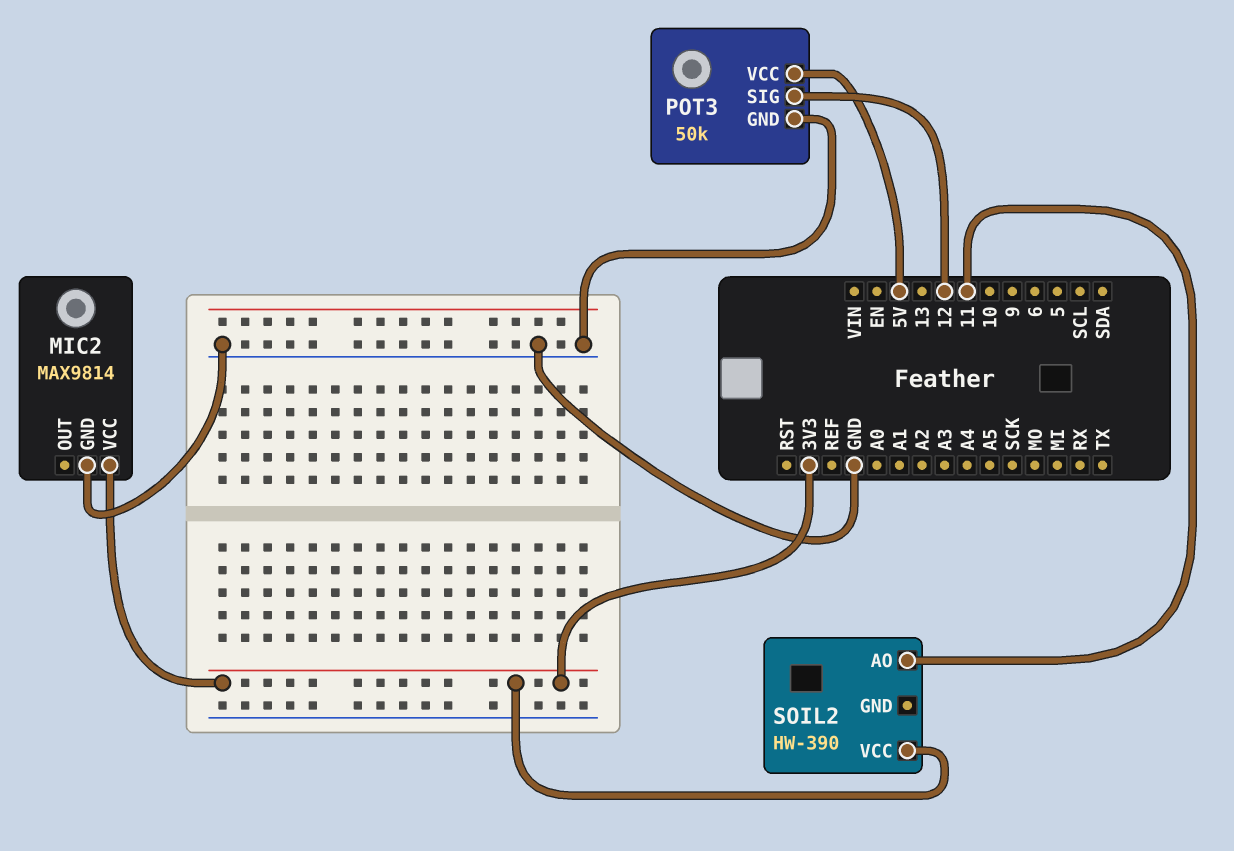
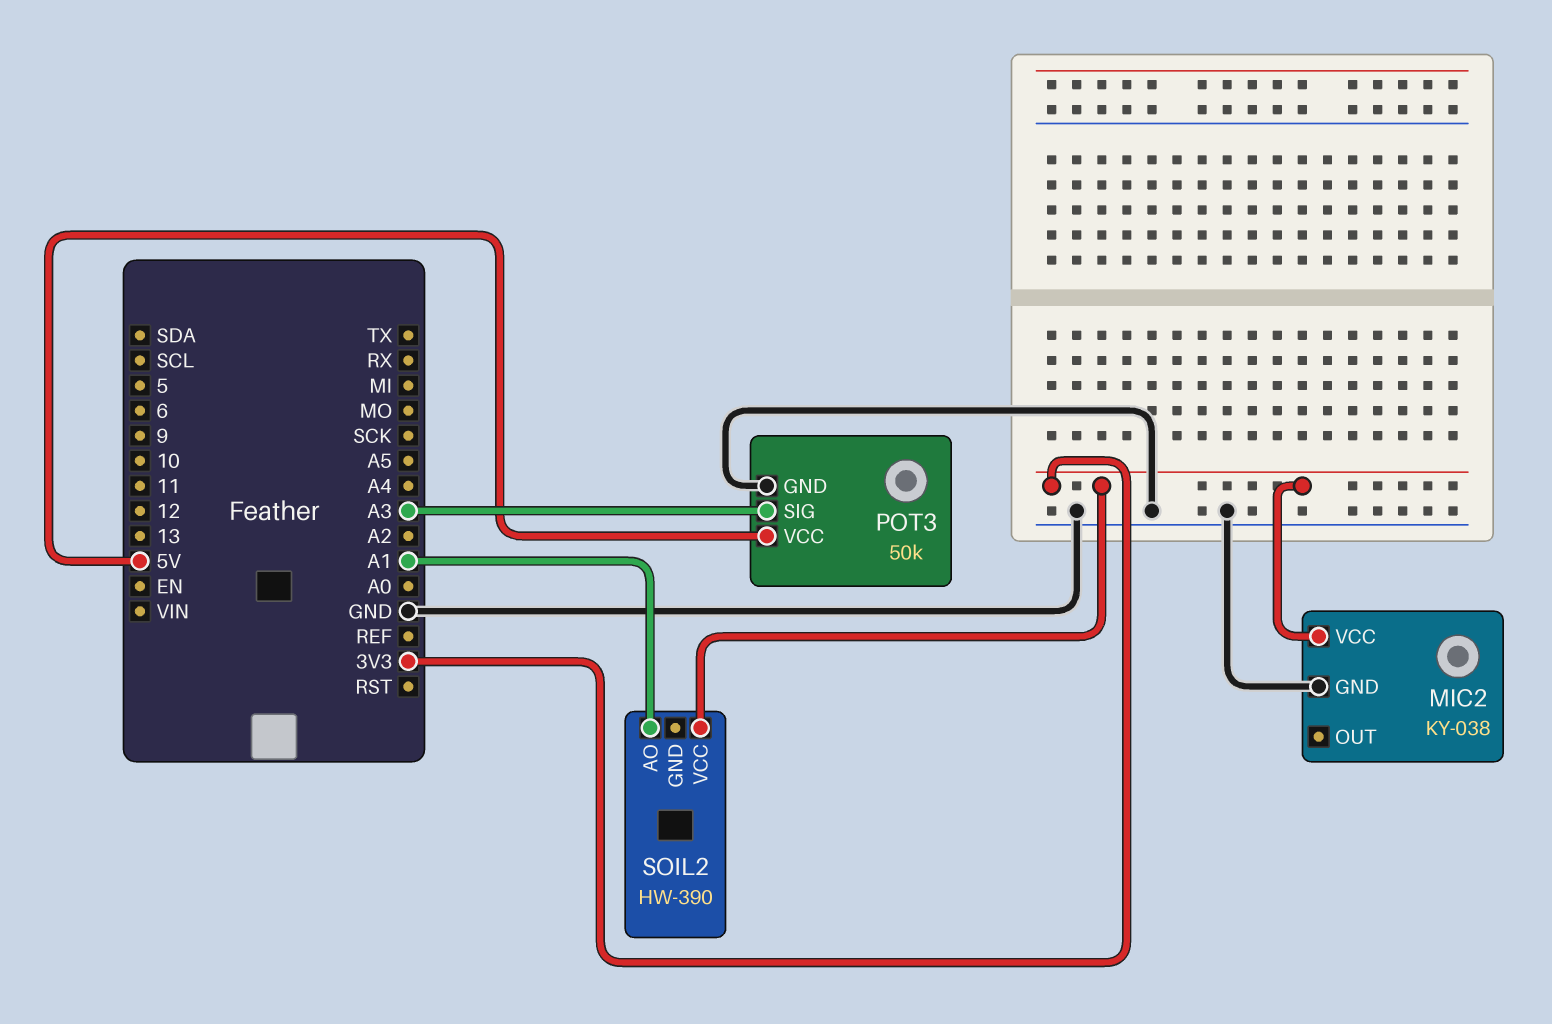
MIC2: MAX9814 -> KY-038
POT3 pin SIG: 12 -> A3
SOIL2 pin AO: 11 -> A1

